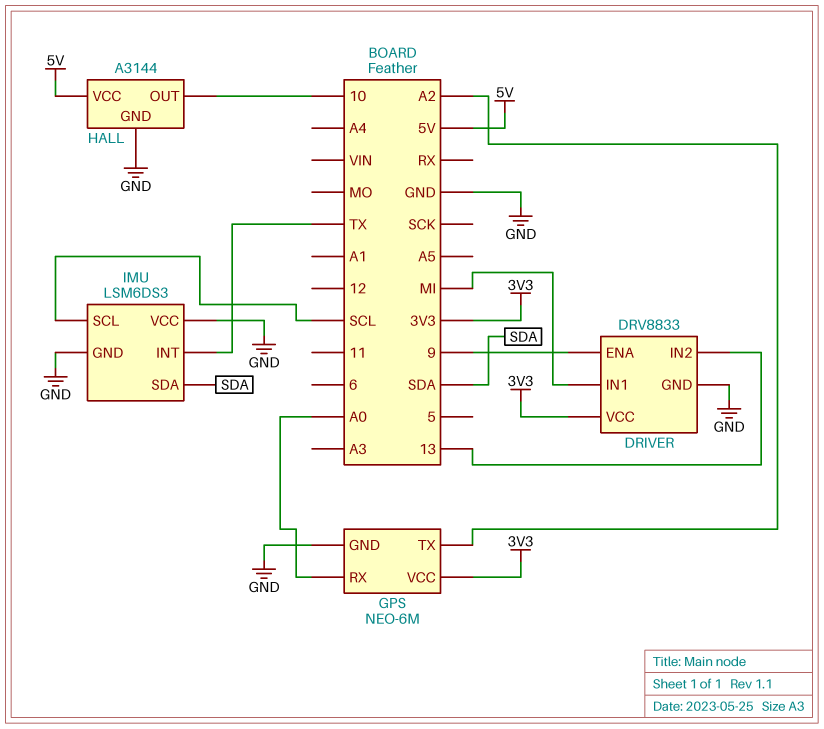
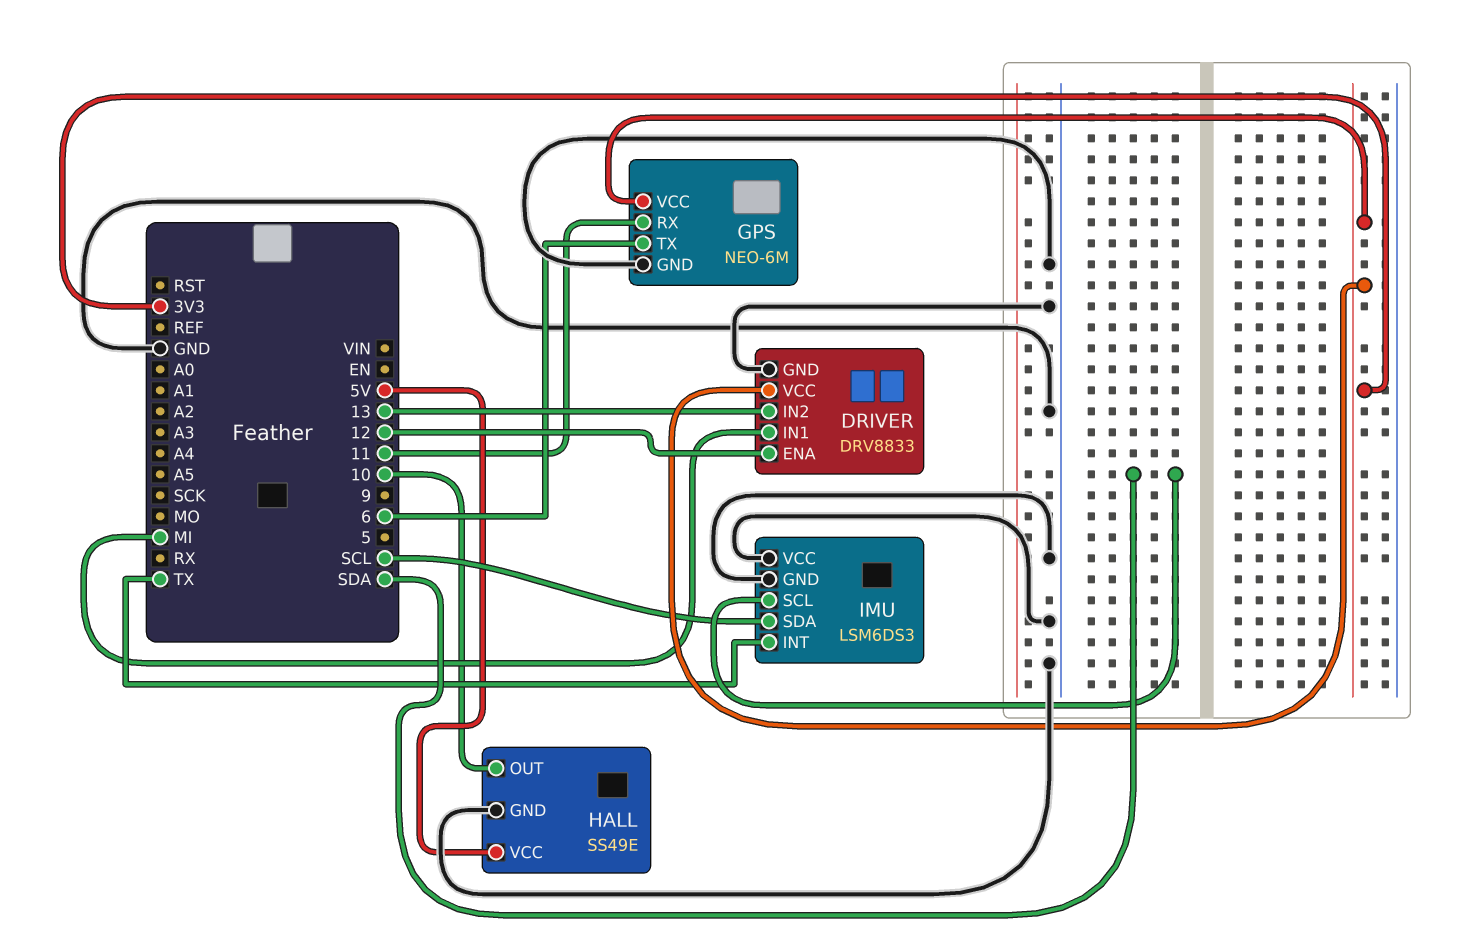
DRIVER pin ENA: 9 -> 12
GPS pin RX: A0 -> 11
GPS pin TX: A2 -> 6
HALL: A3144 -> SS49E
IMU pin SCL: SCL -> SDA
IMU pin SDA: SDA -> SCL

